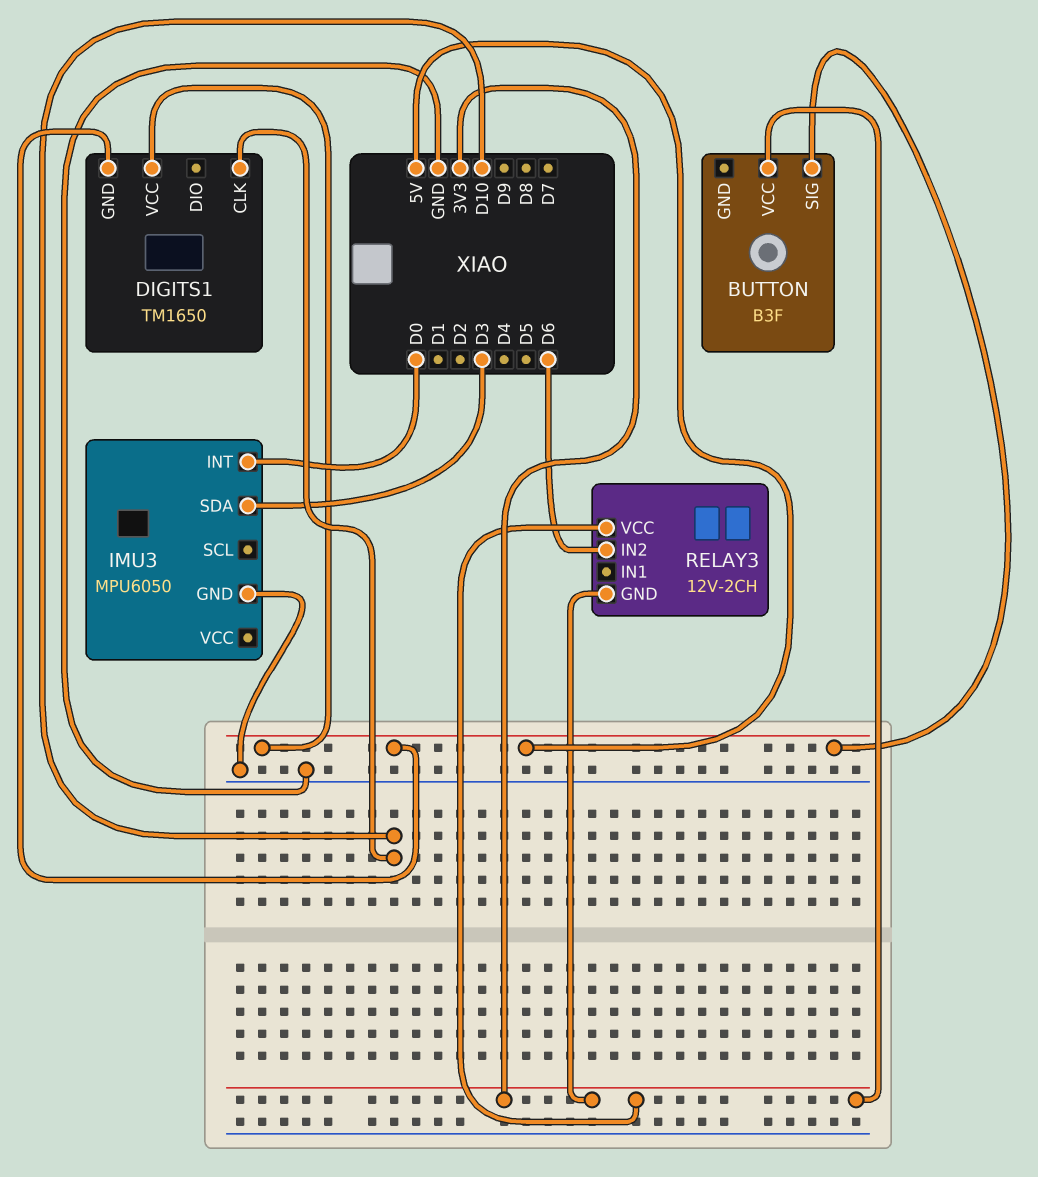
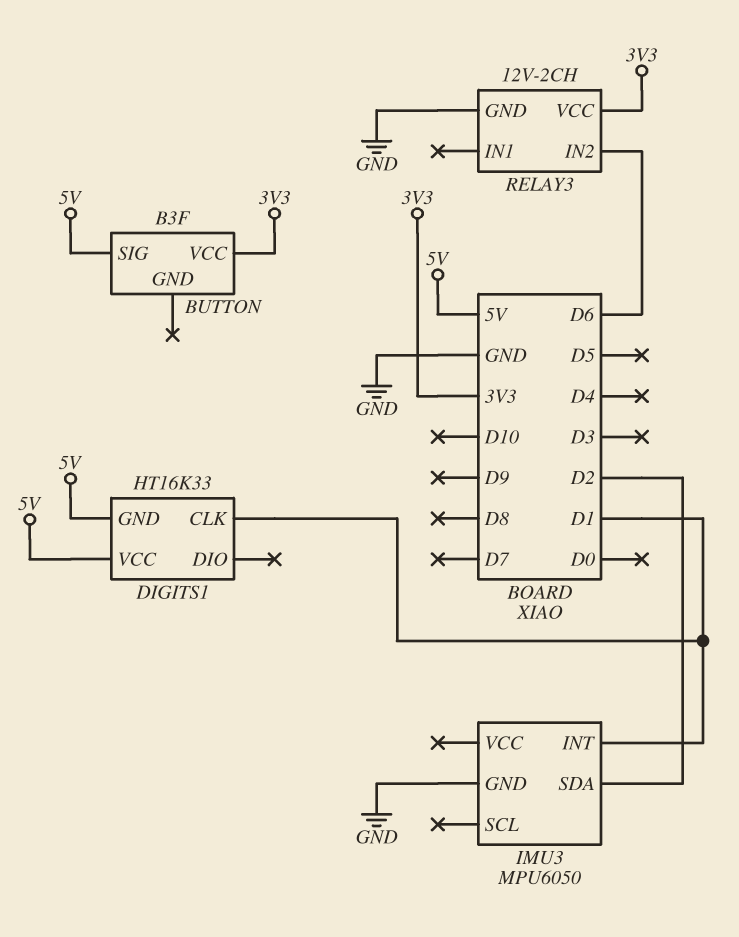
DIGITS1: TM1650 -> HT16K33
DIGITS1 pin CLK: D10 -> D1
IMU3 pin INT: D0 -> D1
IMU3 pin SDA: D3 -> D2
RELAY3 pin GND: 3V3 -> GND

